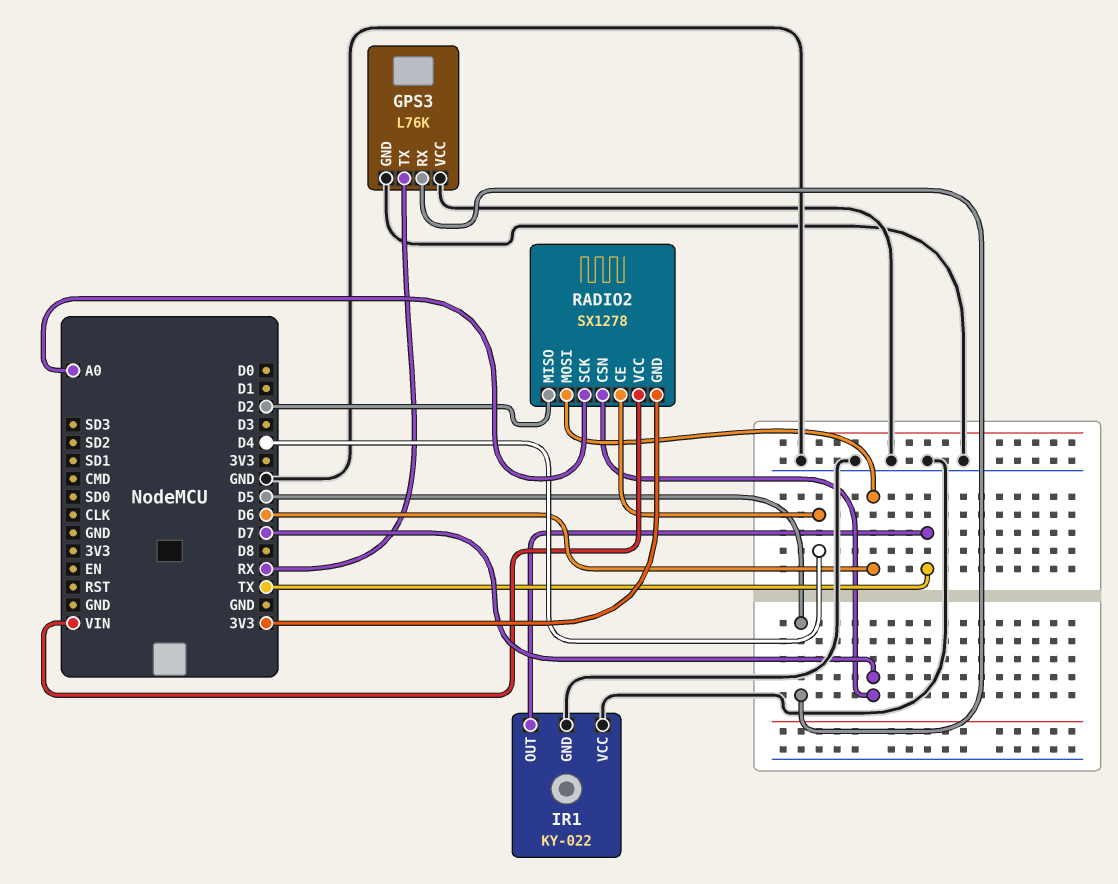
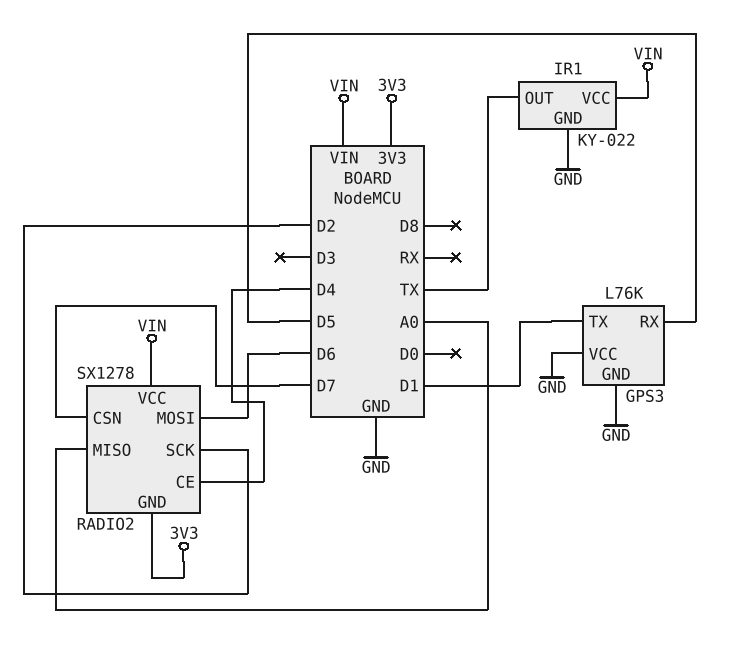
GPS3 pin TX: RX -> D1
IR1 pin VCC: GND -> VIN
RADIO2 pin MISO: D2 -> A0
RADIO2 pin SCK: A0 -> D2

